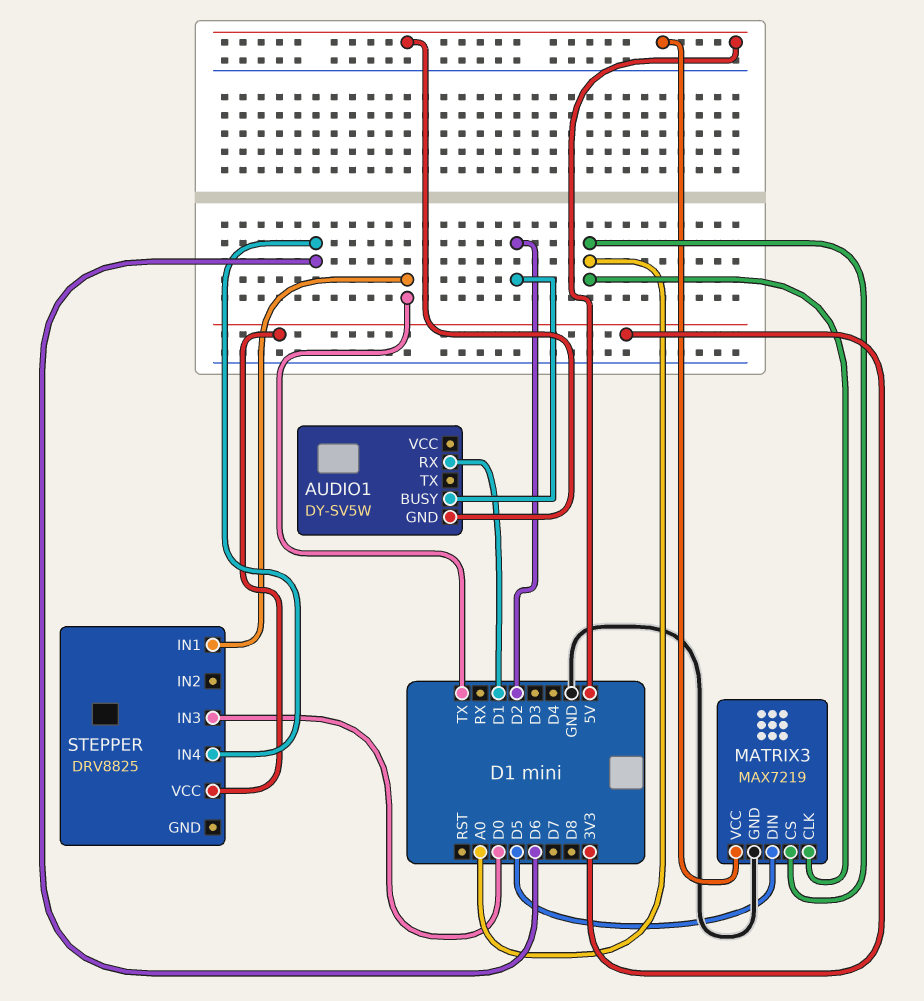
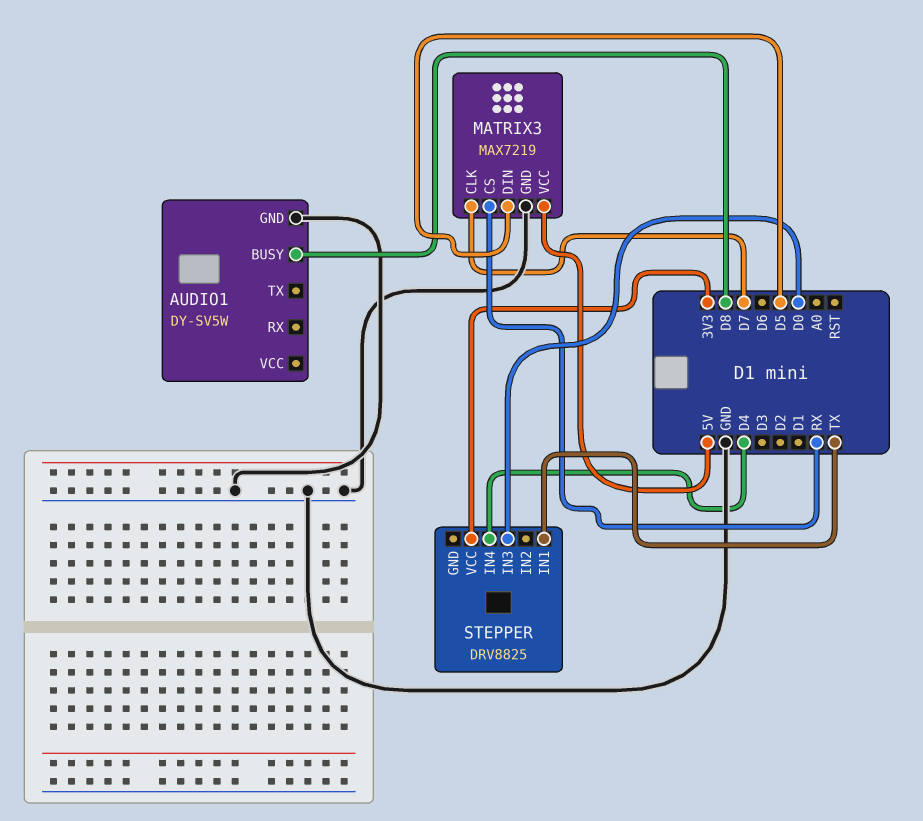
AUDIO1 pin BUSY: D2 -> D8
AUDIO1 pin GND: 5V -> GND
AUDIO1 pin RX: D1 -> none
MATRIX3 pin CLK: A0 -> D7
MATRIX3 pin CS: A0 -> RX
STEPPER pin IN4: D6 -> D4

